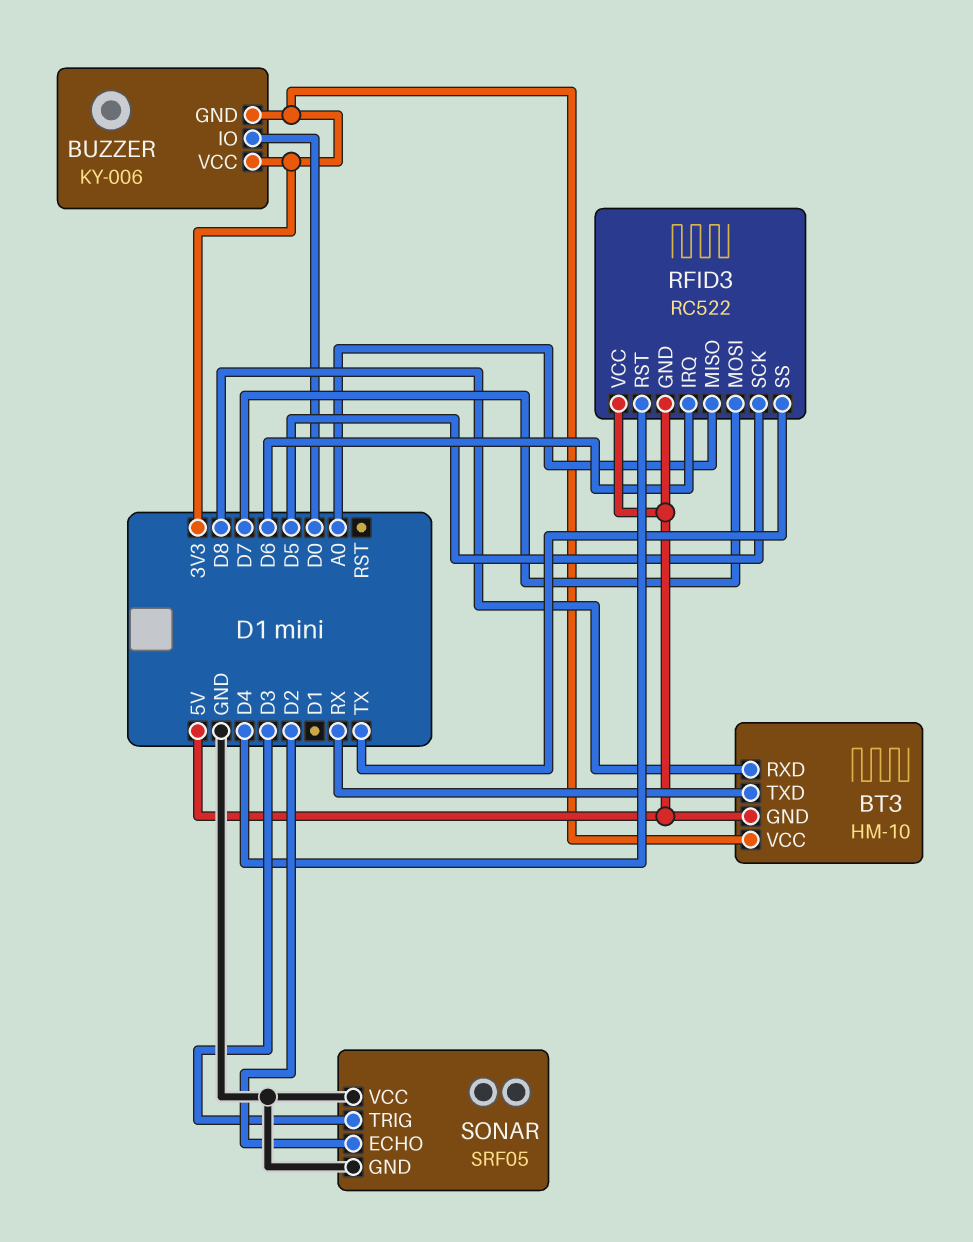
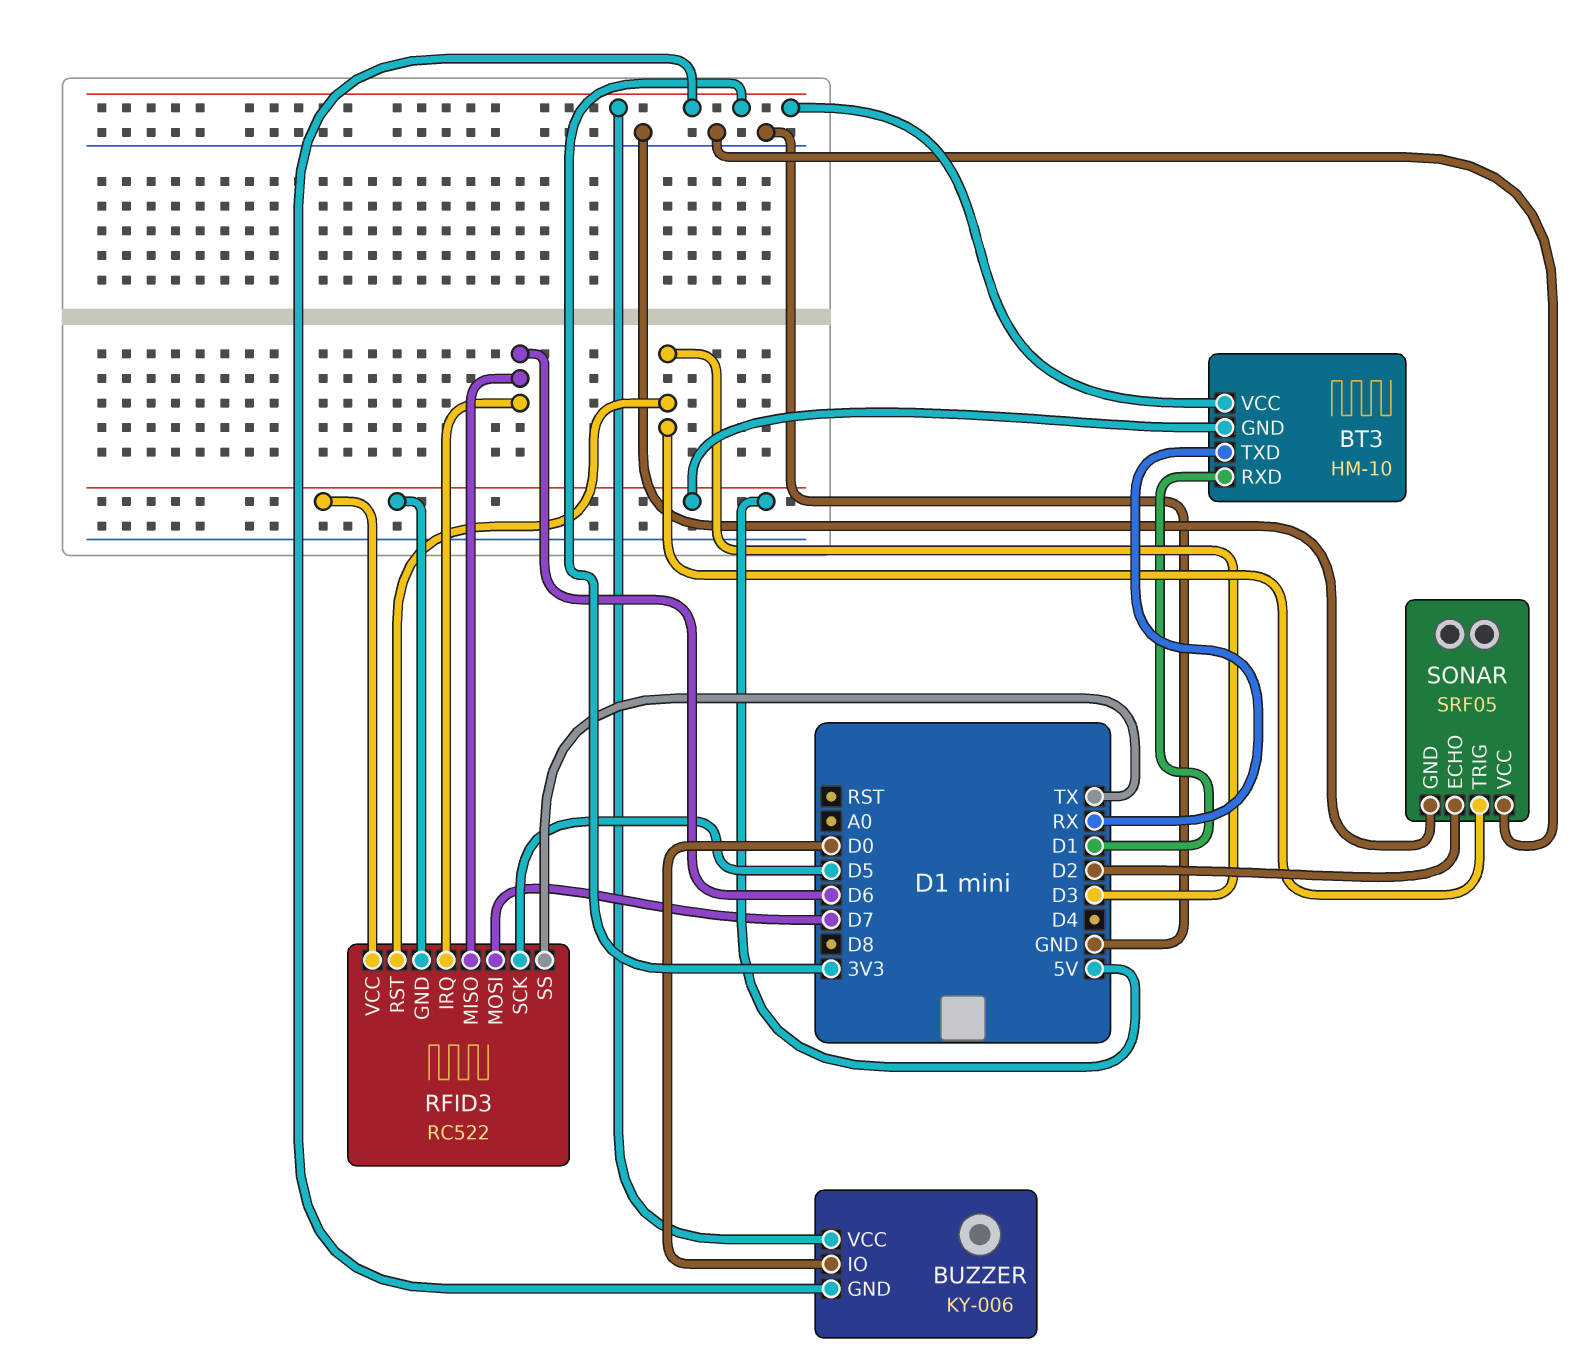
BT3 pin RXD: D8 -> D1
RFID3 pin MISO: A0 -> D6
RFID3 pin RST: D4 -> D3

